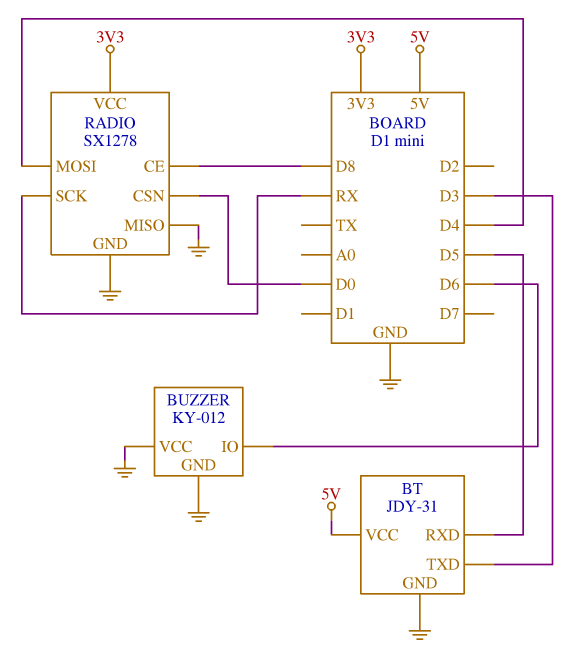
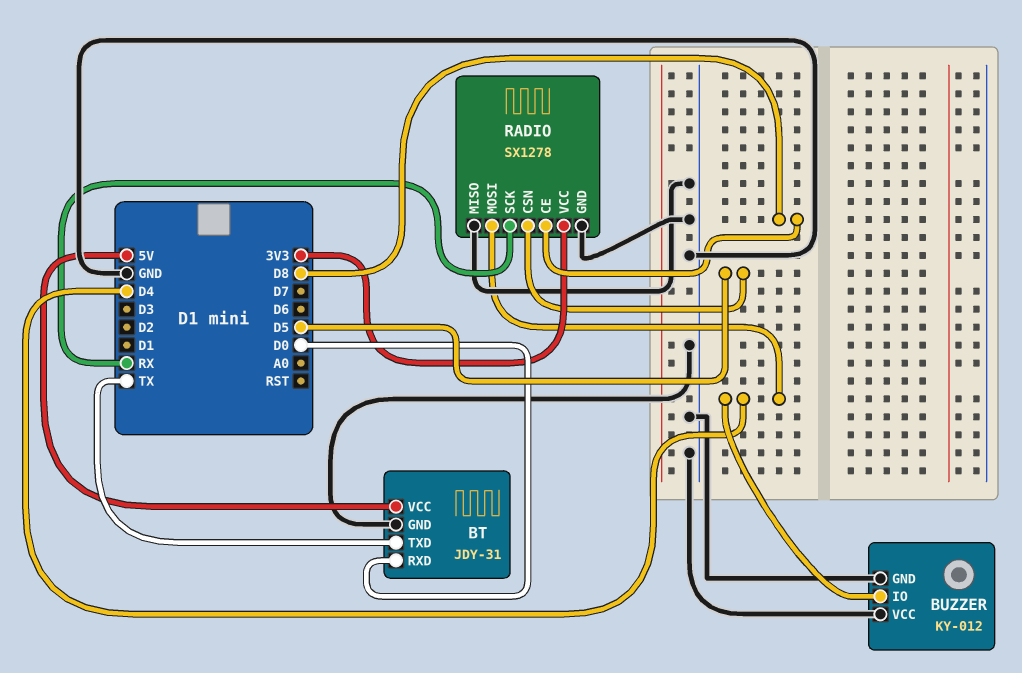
BT pin RXD: D5 -> D0
BT pin TXD: D3 -> TX
BUZZER pin IO: D6 -> D4
RADIO pin CSN: D0 -> D5

